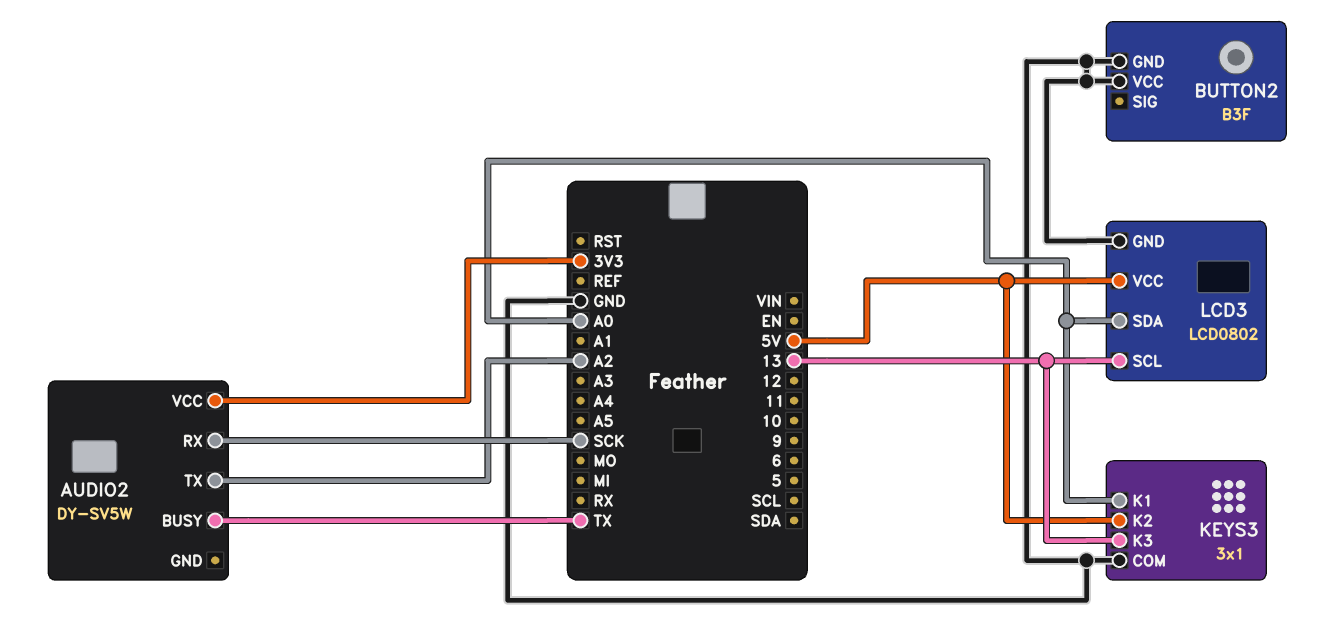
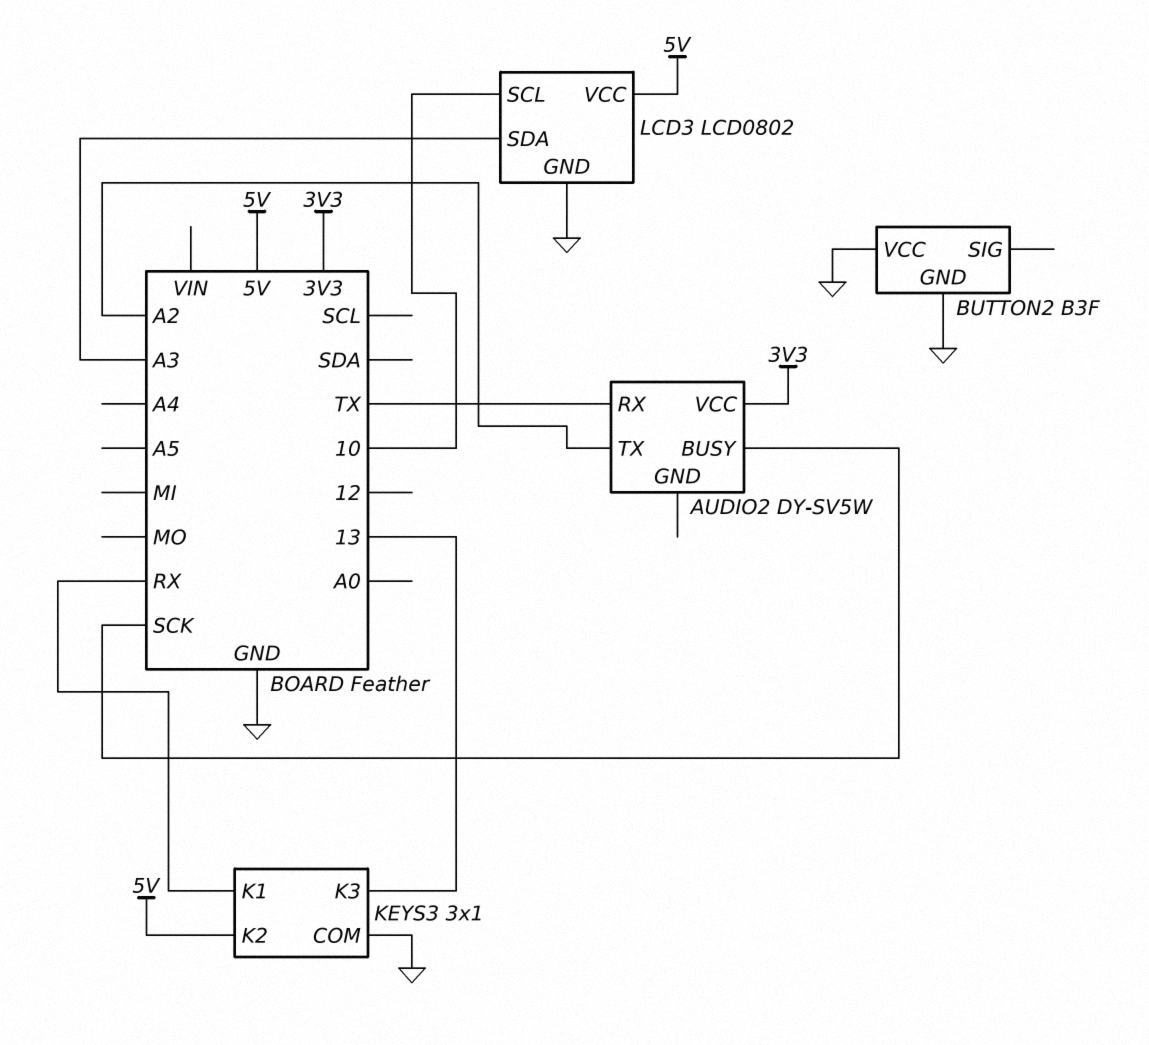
AUDIO2 pin BUSY: TX -> SCK
AUDIO2 pin RX: SCK -> TX
KEYS3 pin K1: A0 -> RX
LCD3 pin SCL: 13 -> 10
LCD3 pin SDA: A0 -> A3

